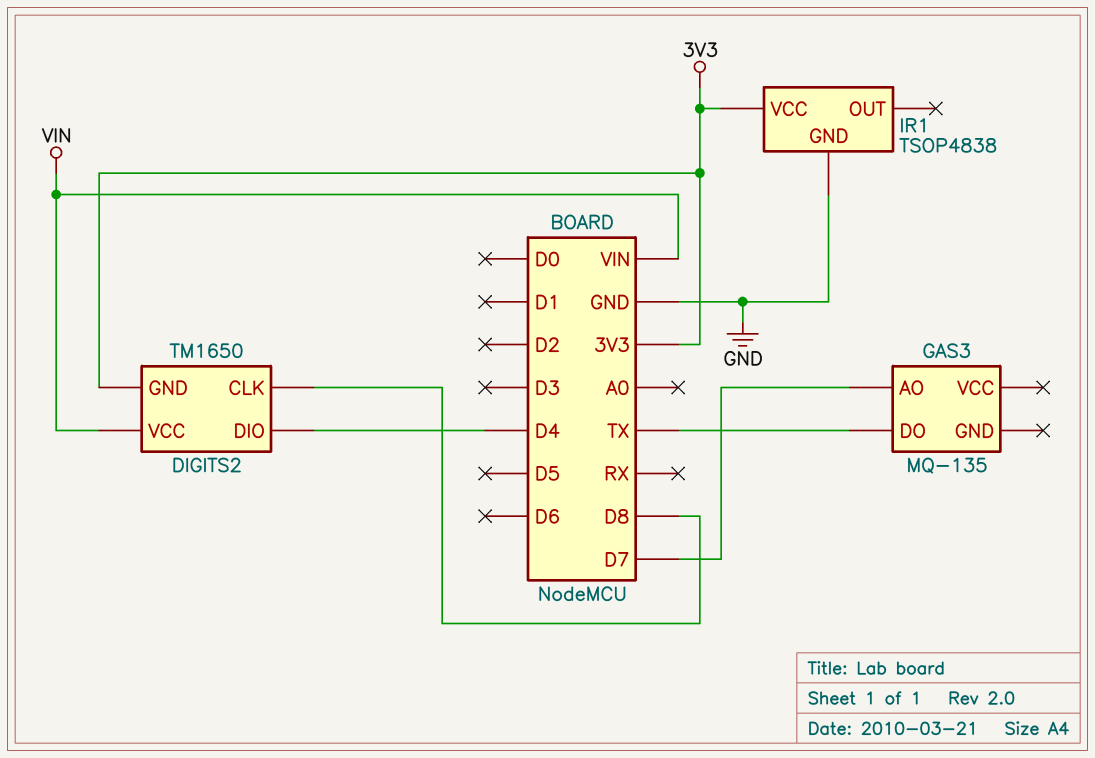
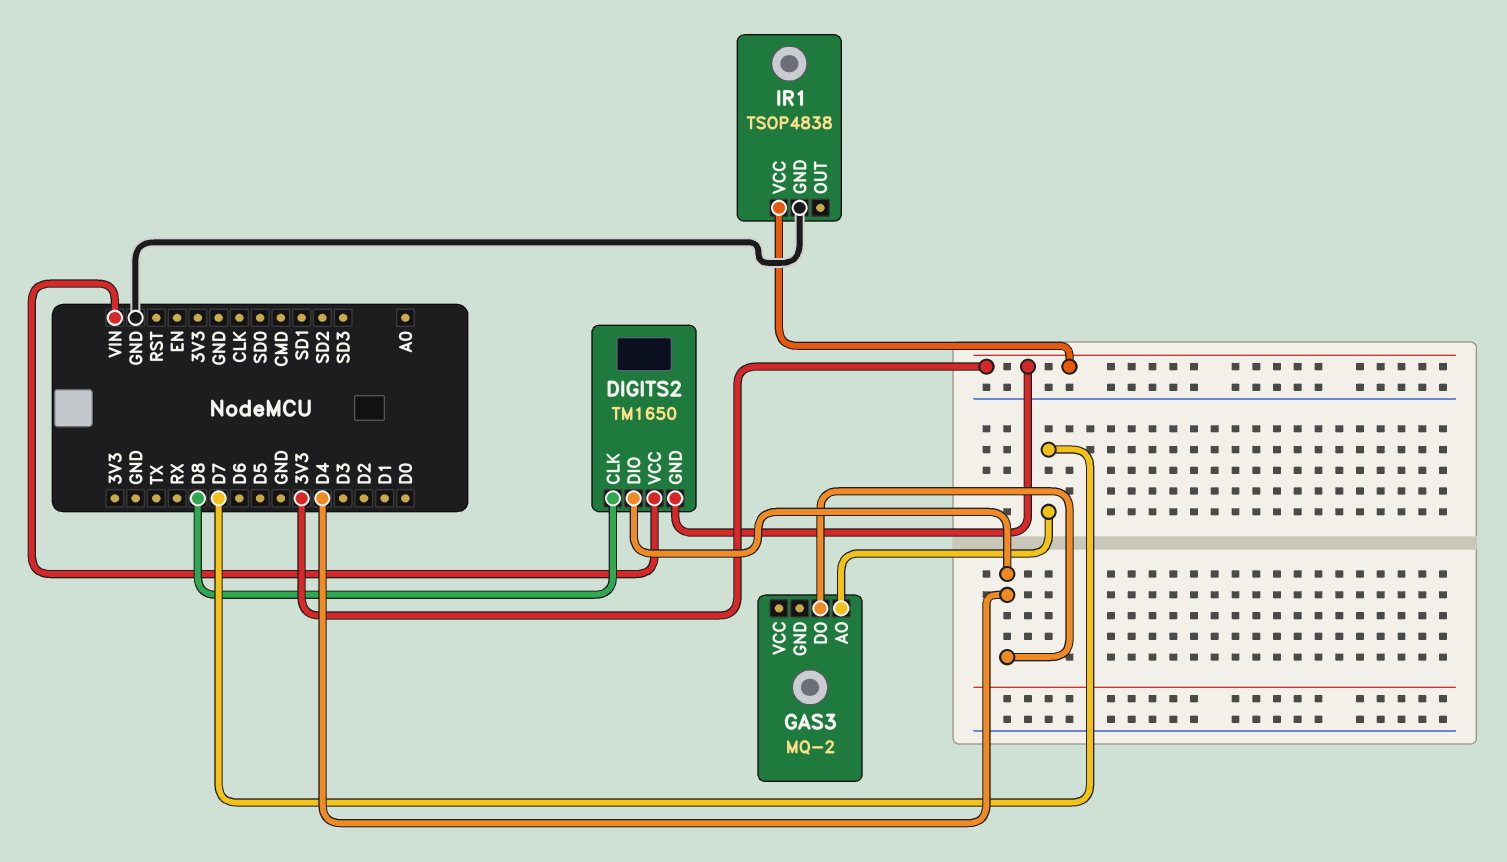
GAS3: MQ-135 -> MQ-2
GAS3 pin DO: TX -> D4

